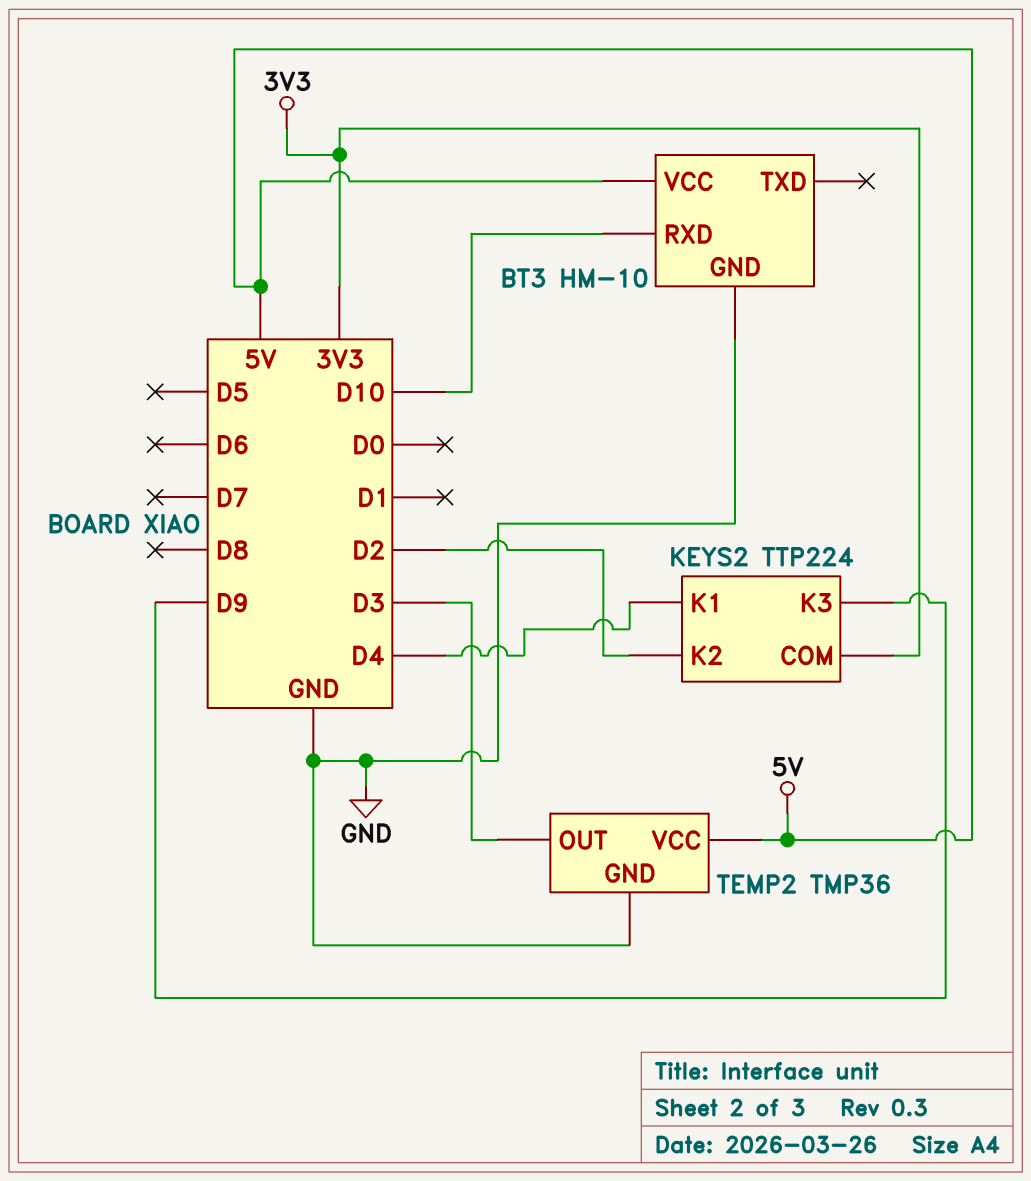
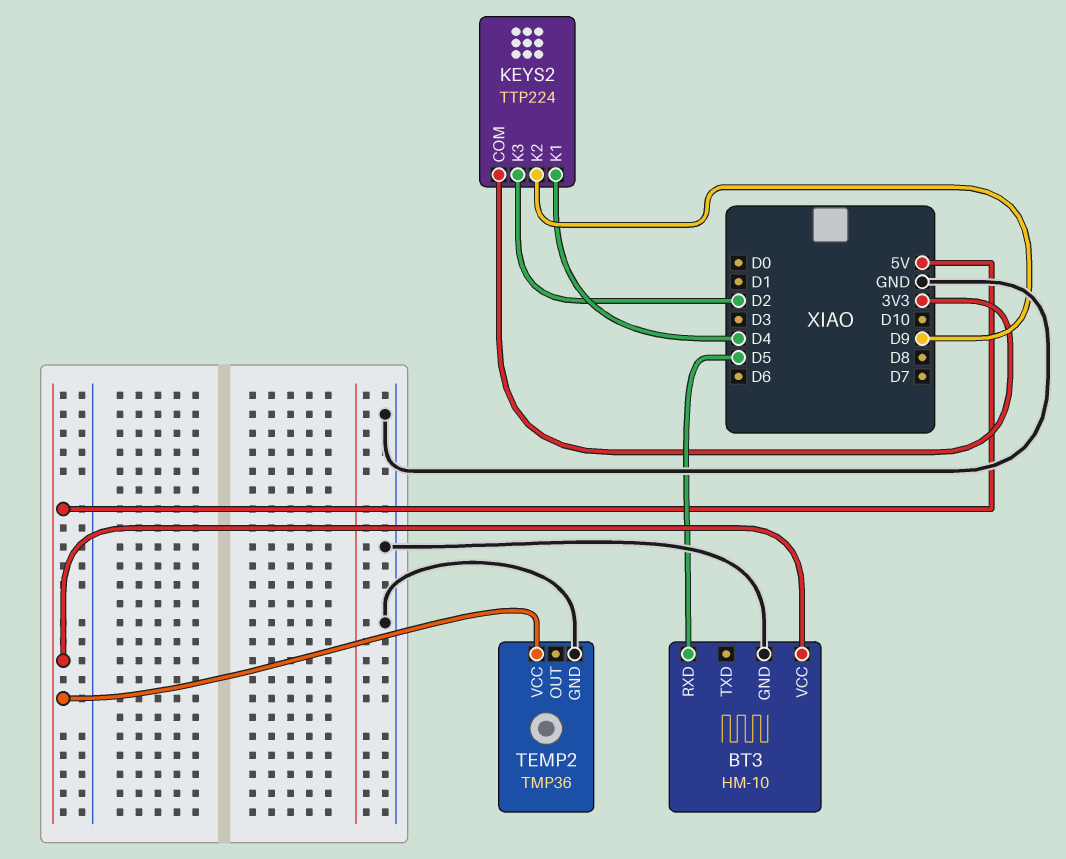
BT3 pin RXD: D10 -> D5
KEYS2 pin K2: D2 -> D9
KEYS2 pin K3: D9 -> D2
TEMP2 pin OUT: D3 -> none

